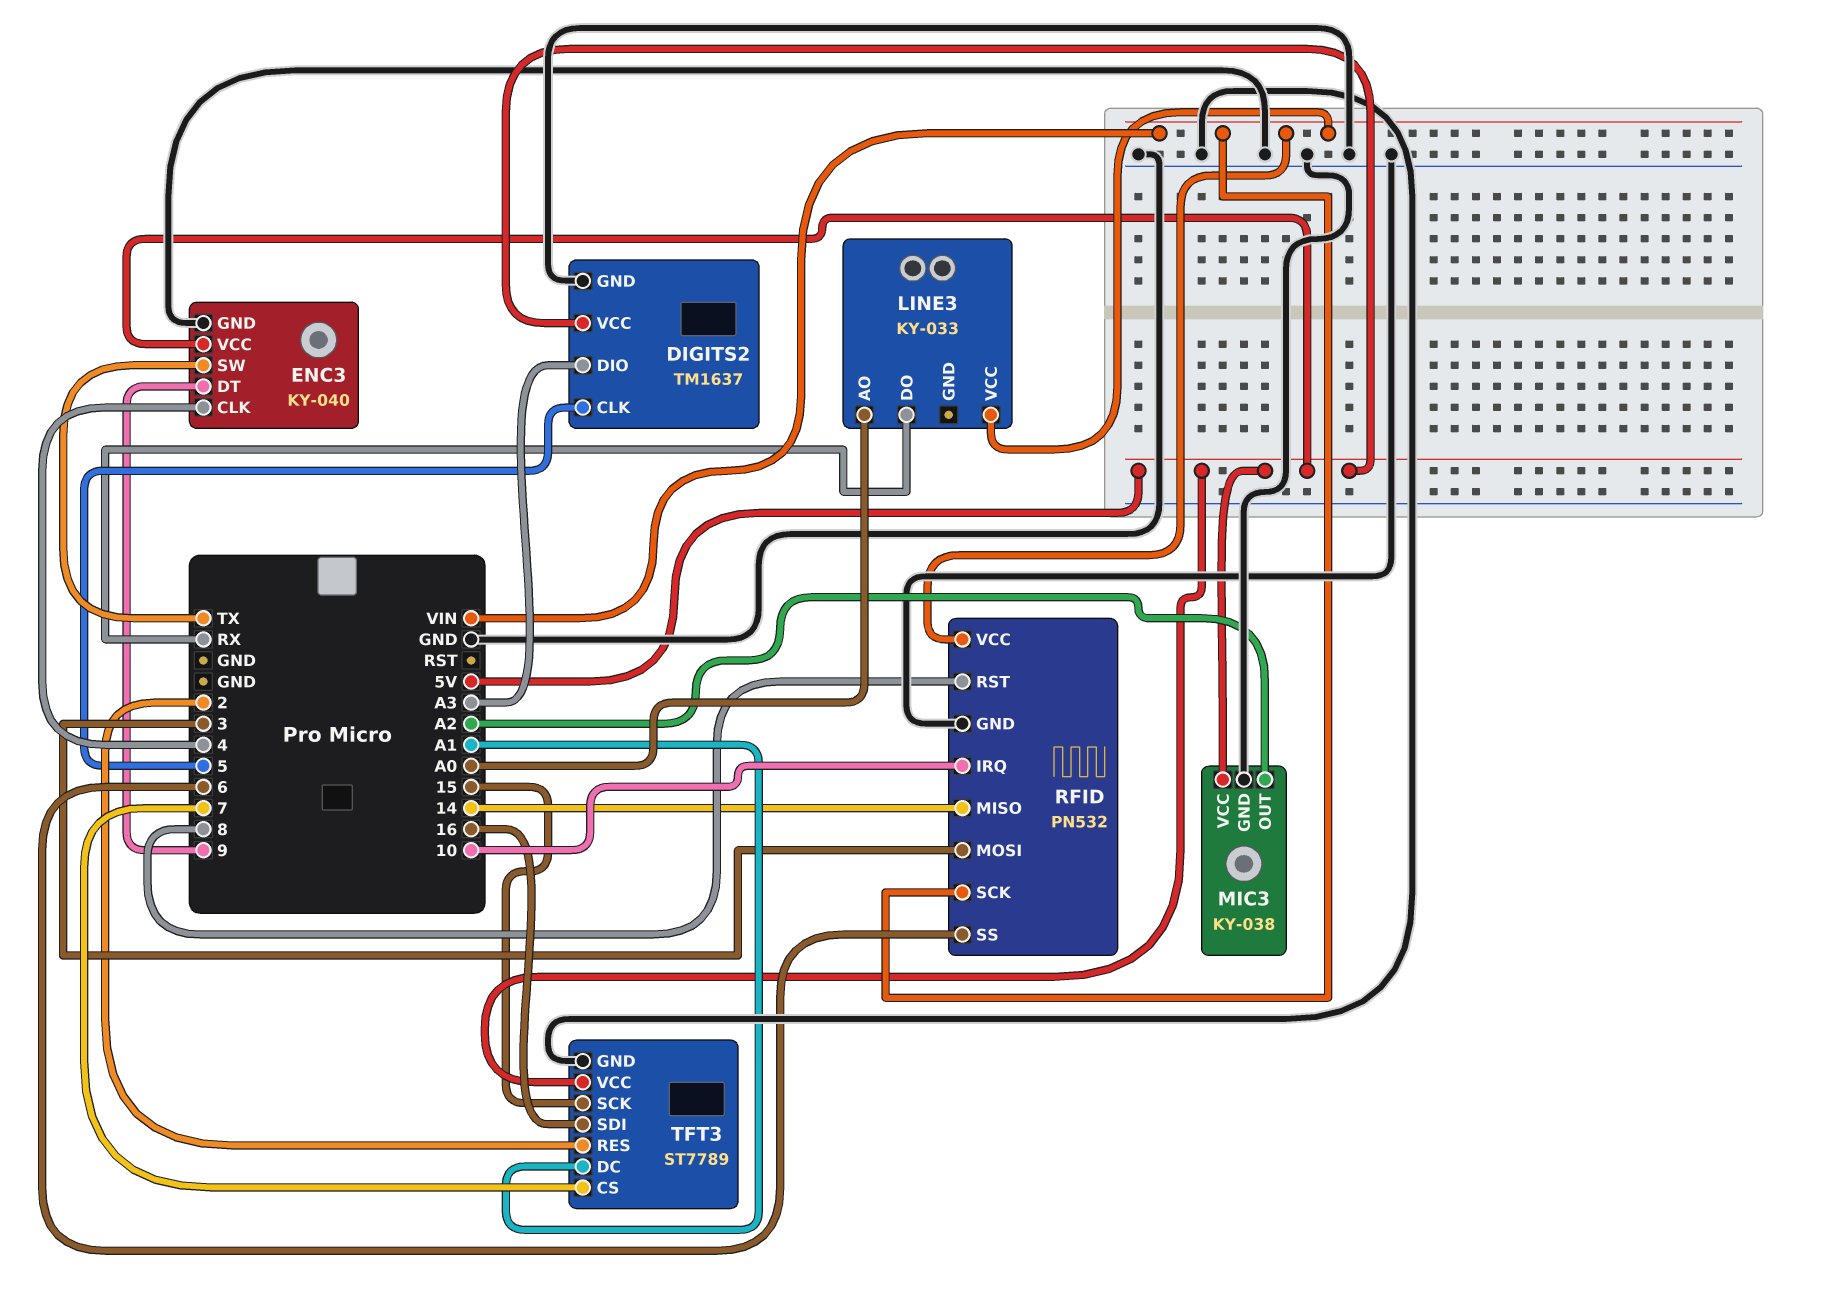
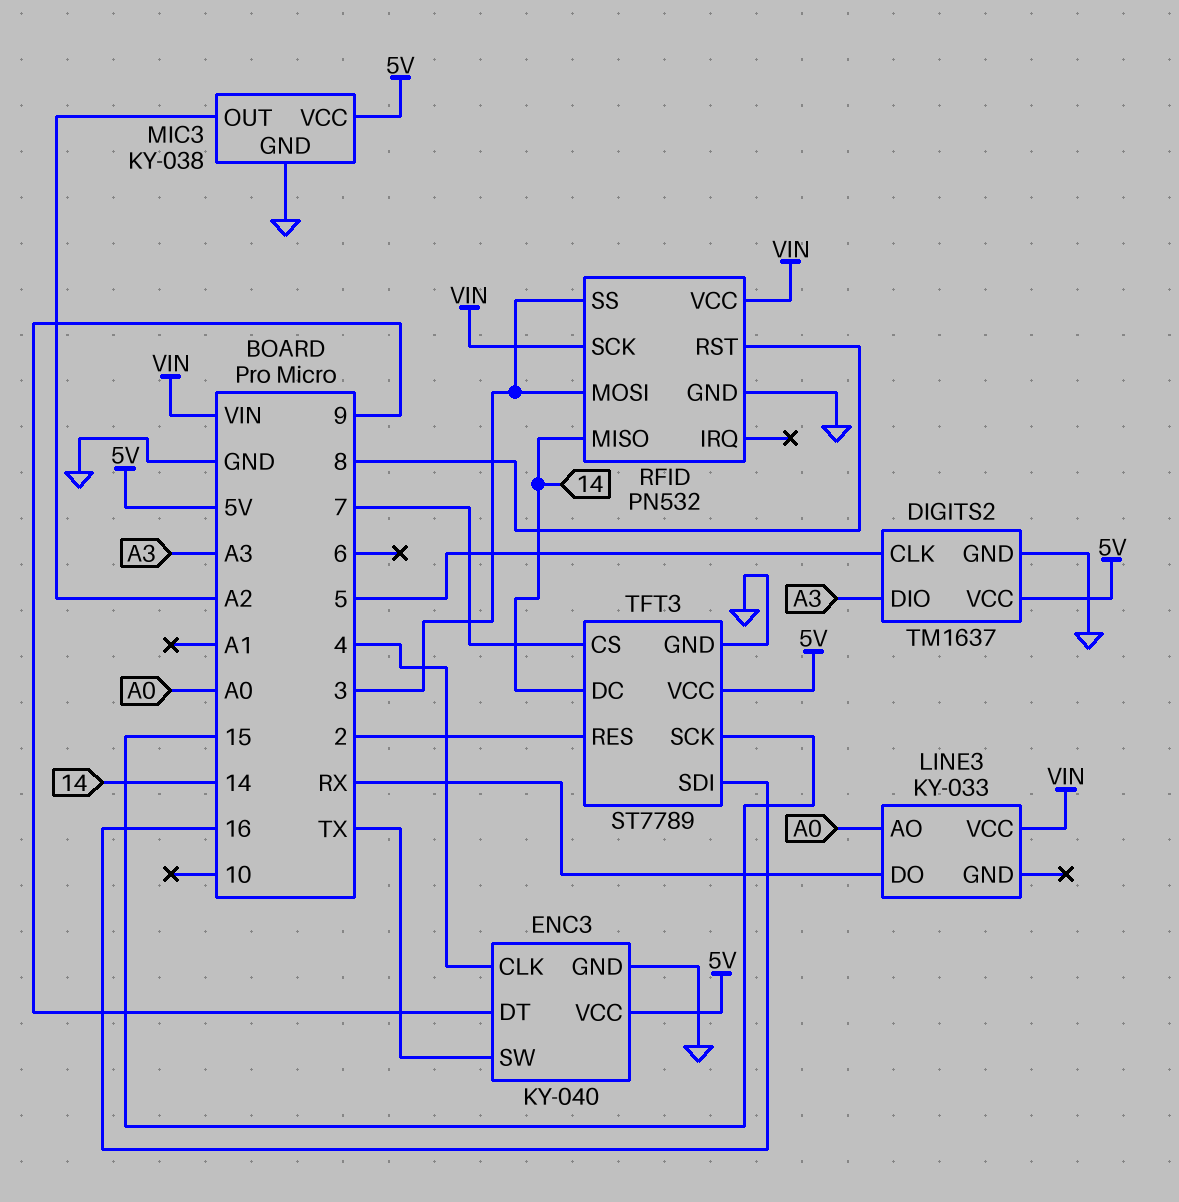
RFID pin IRQ: 10 -> none
RFID pin SS: 6 -> 3
TFT3 pin DC: A1 -> 14

